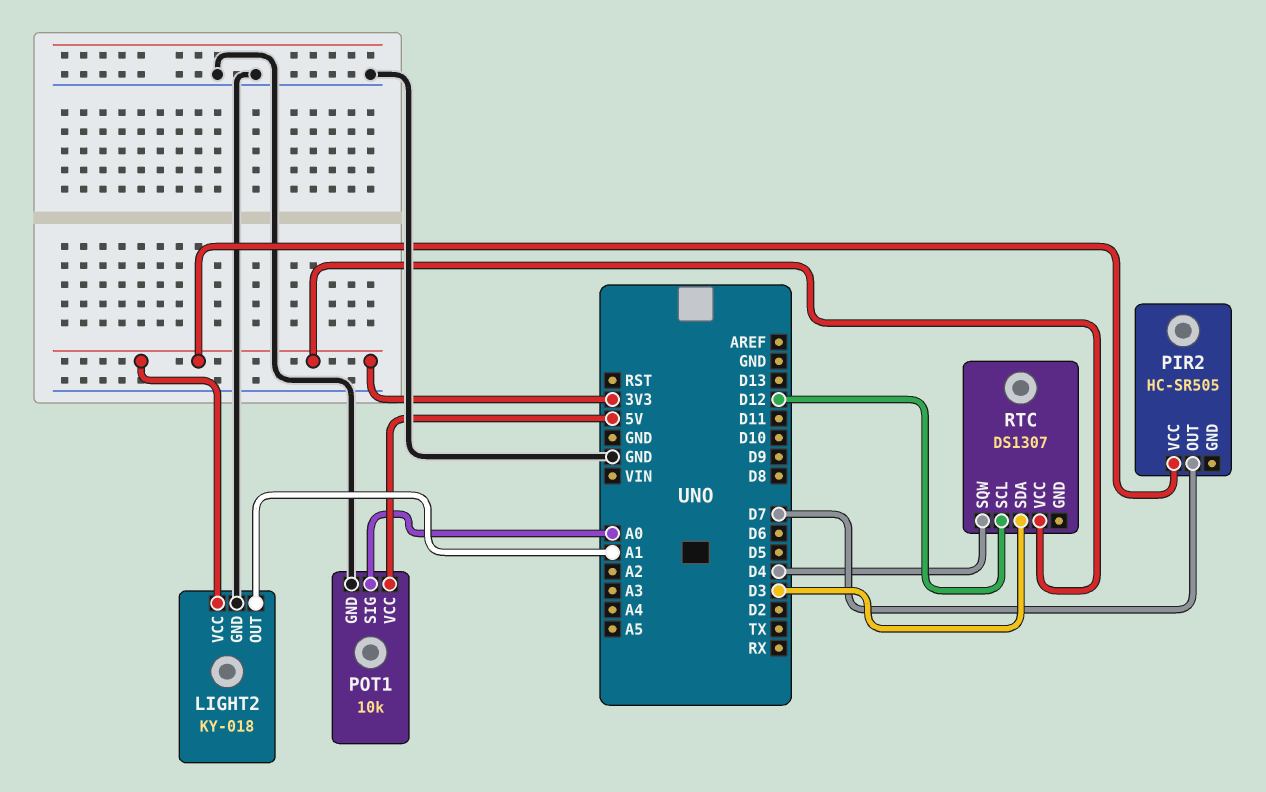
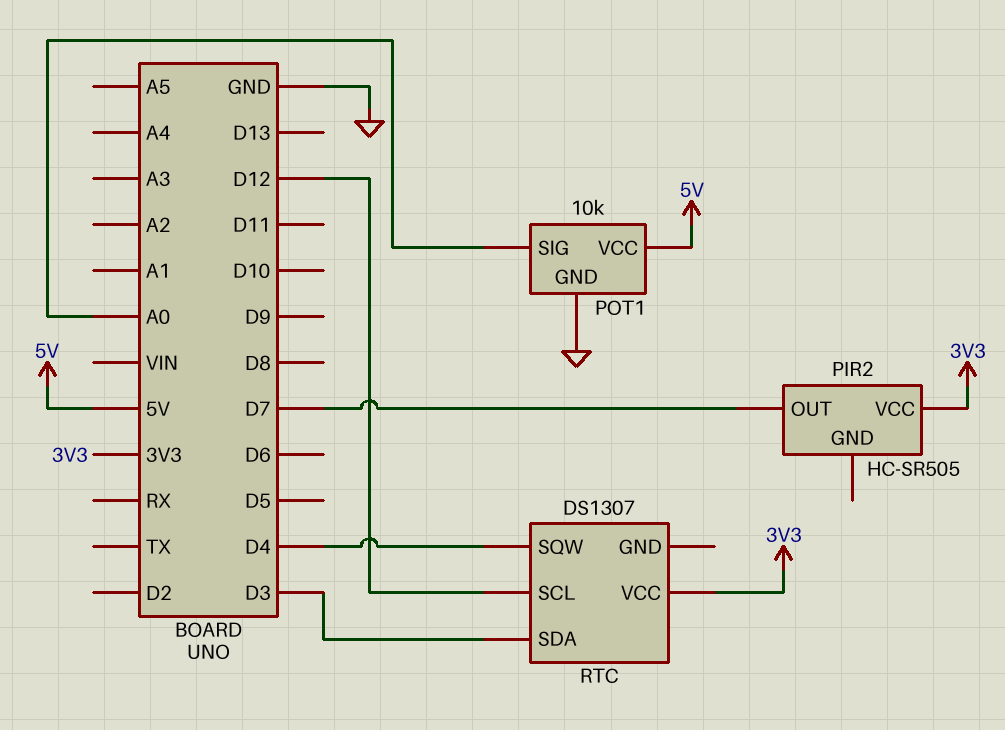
LIGHT2: KY-018 -> none
LIGHT2 pin GND: GND -> none
LIGHT2 pin OUT: A1 -> none
LIGHT2 pin VCC: 3V3 -> none

